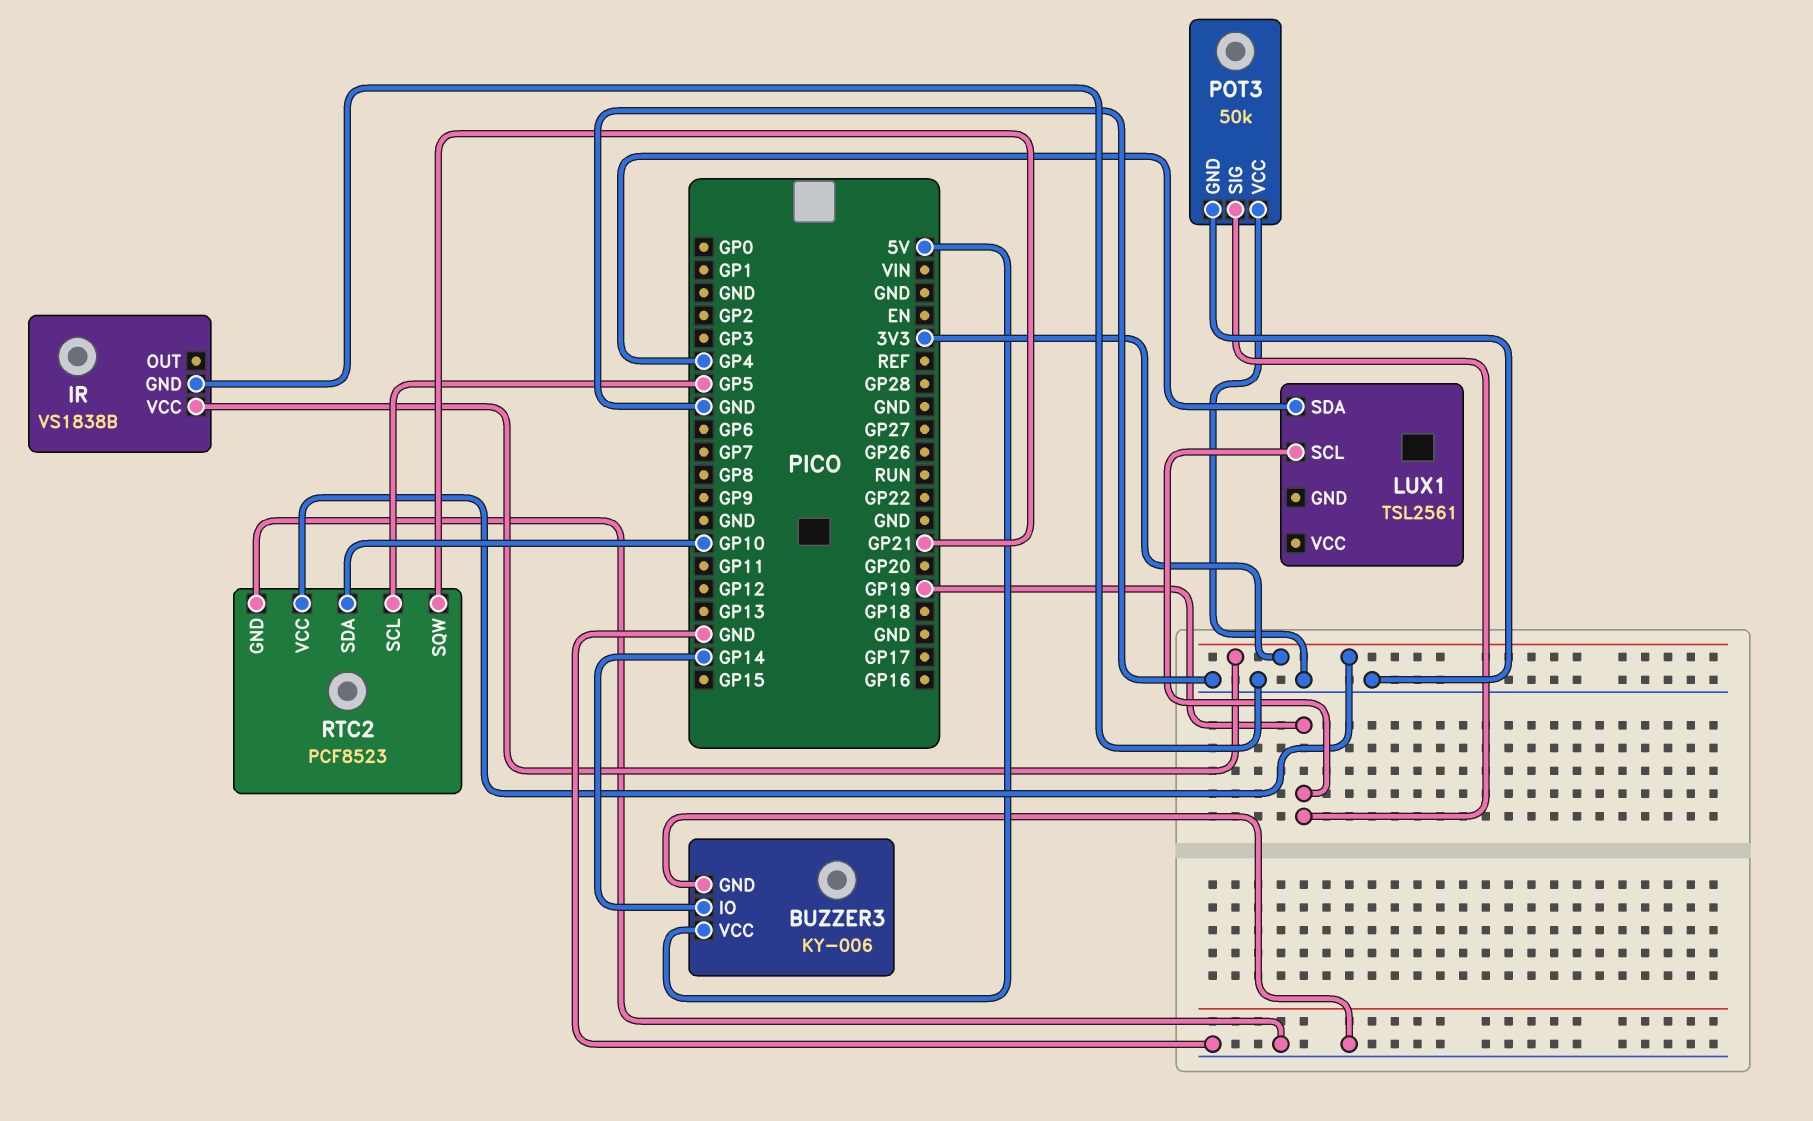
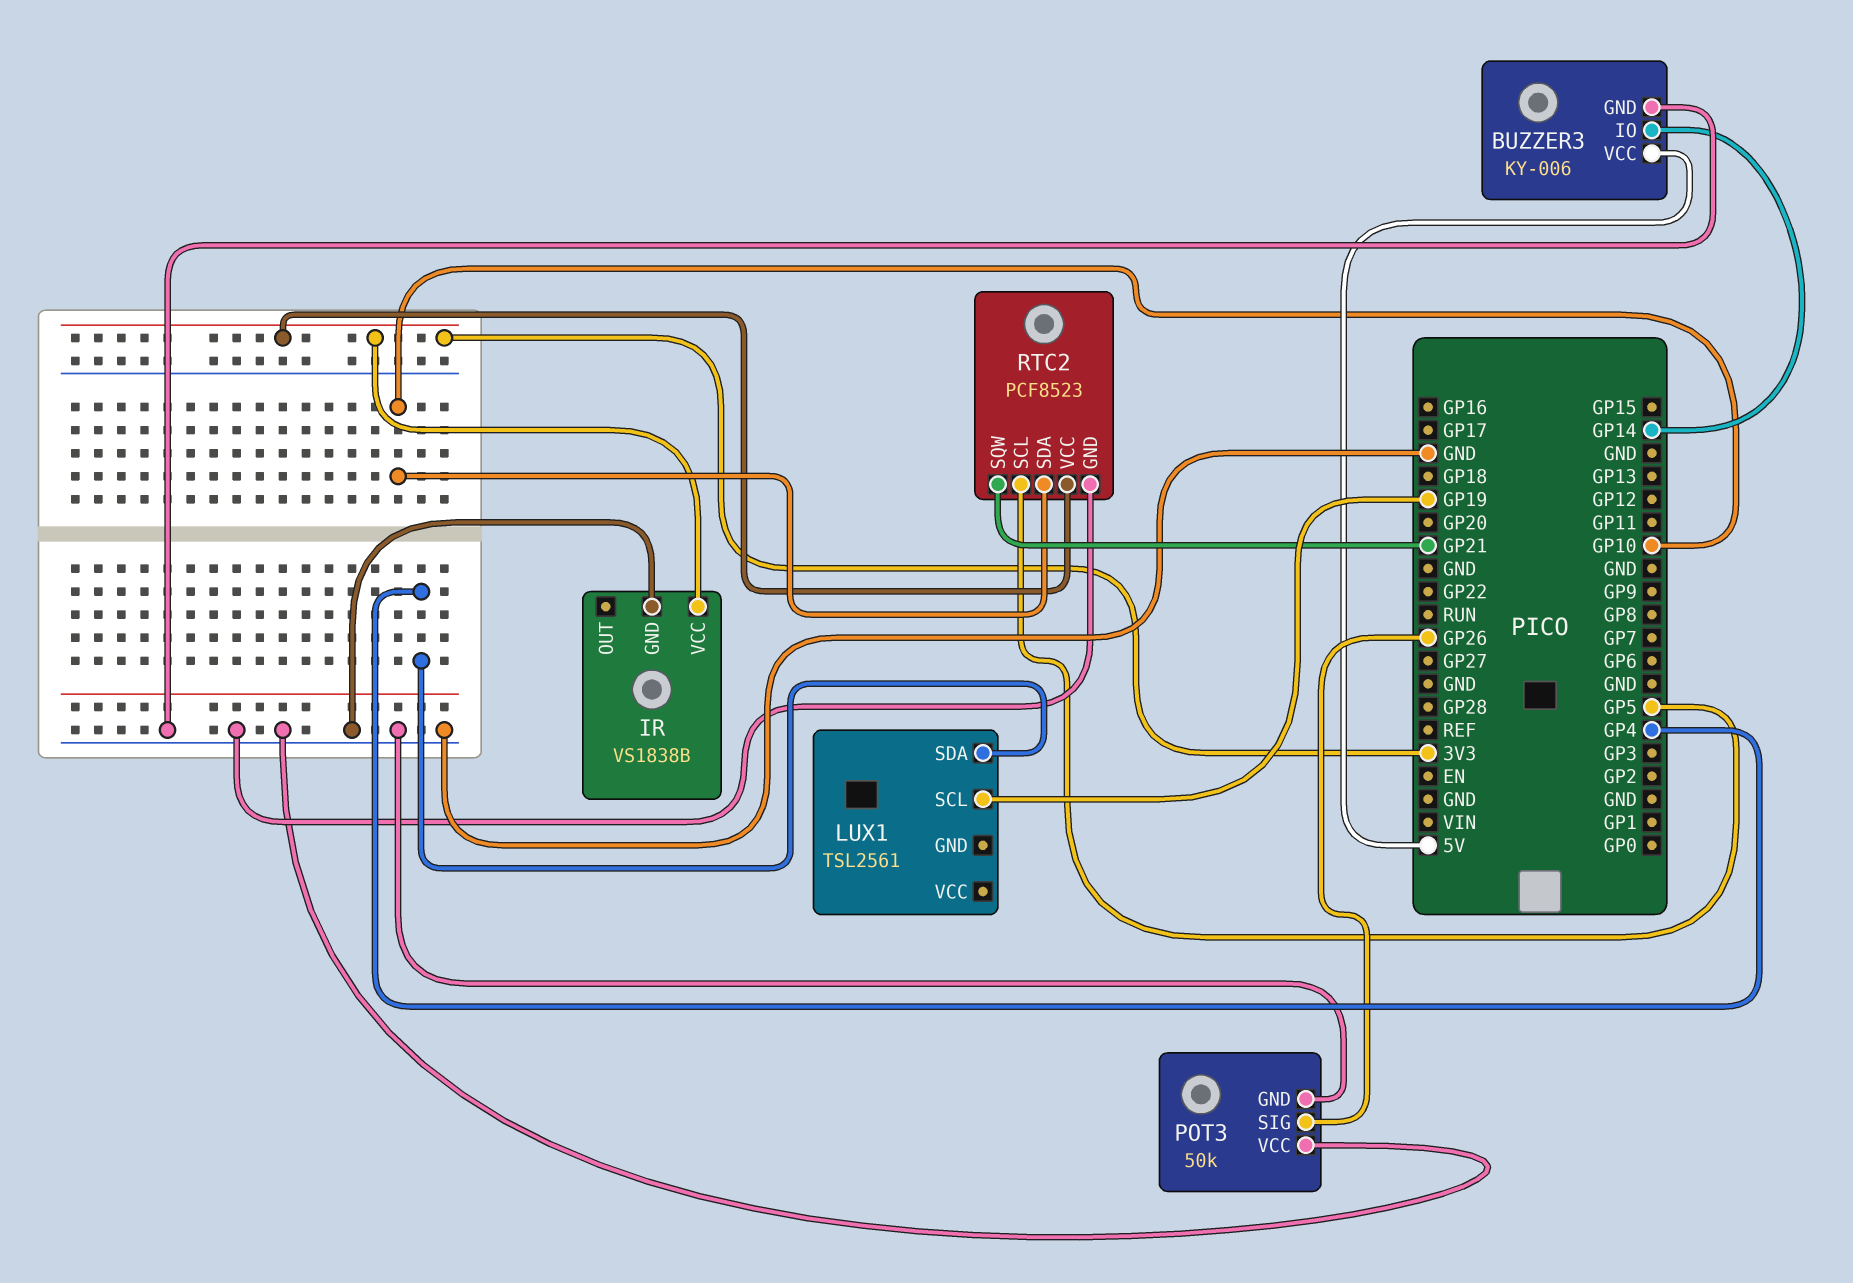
POT3 pin SIG: GP19 -> GP26

